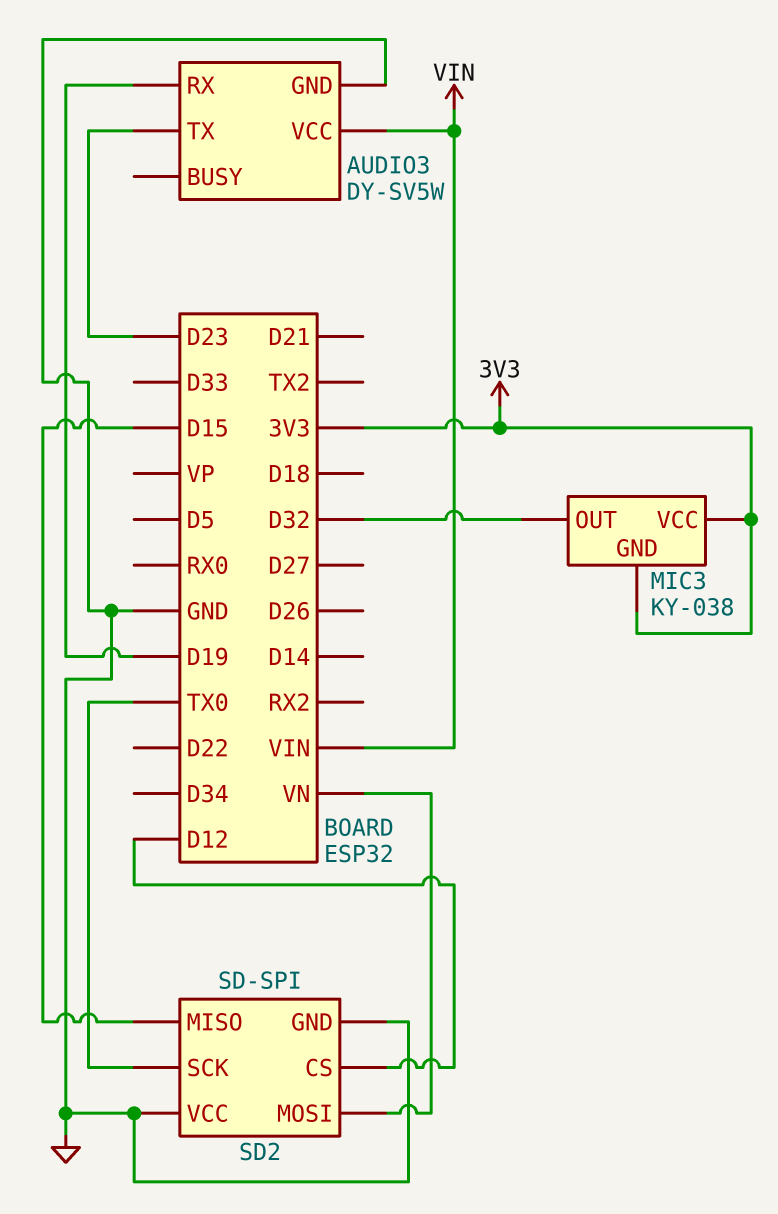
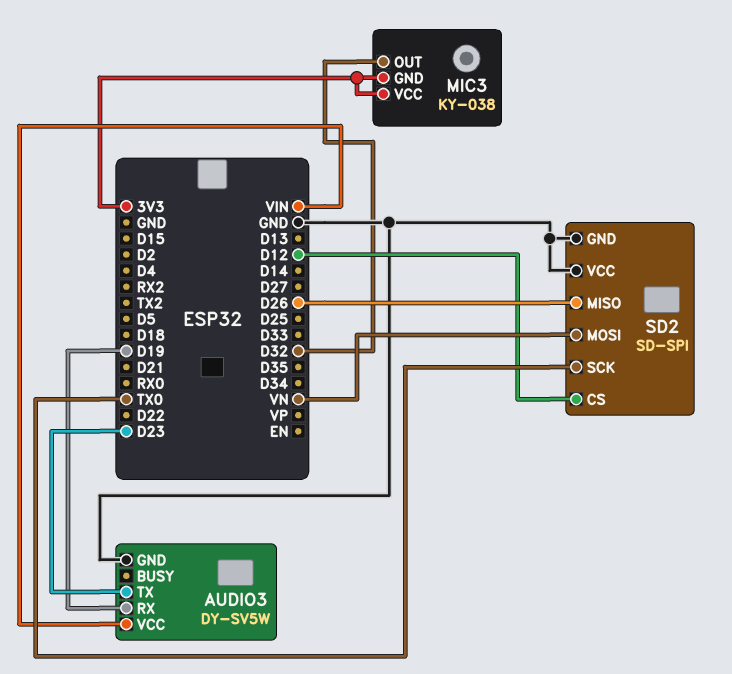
SD2 pin MISO: D15 -> D26

